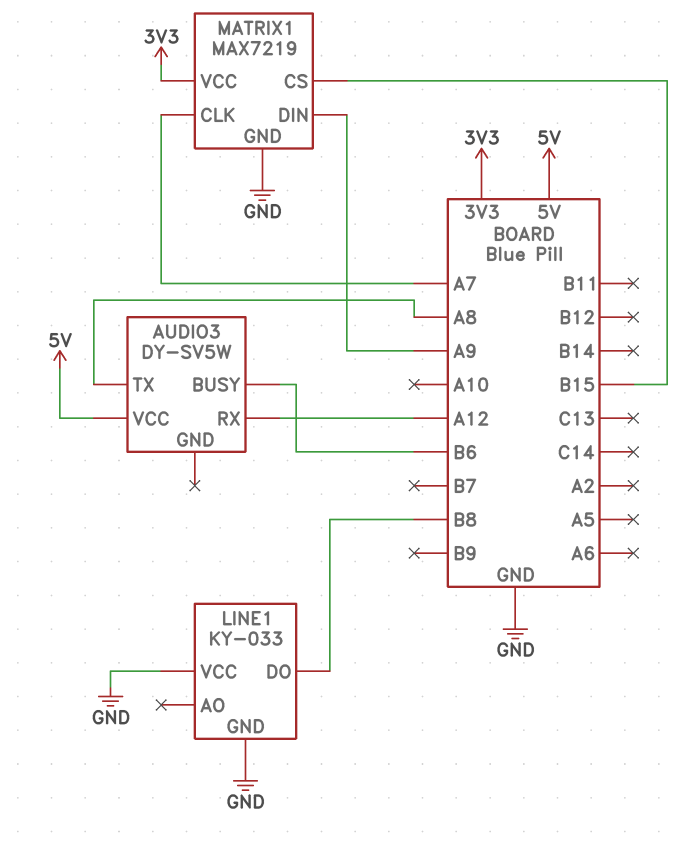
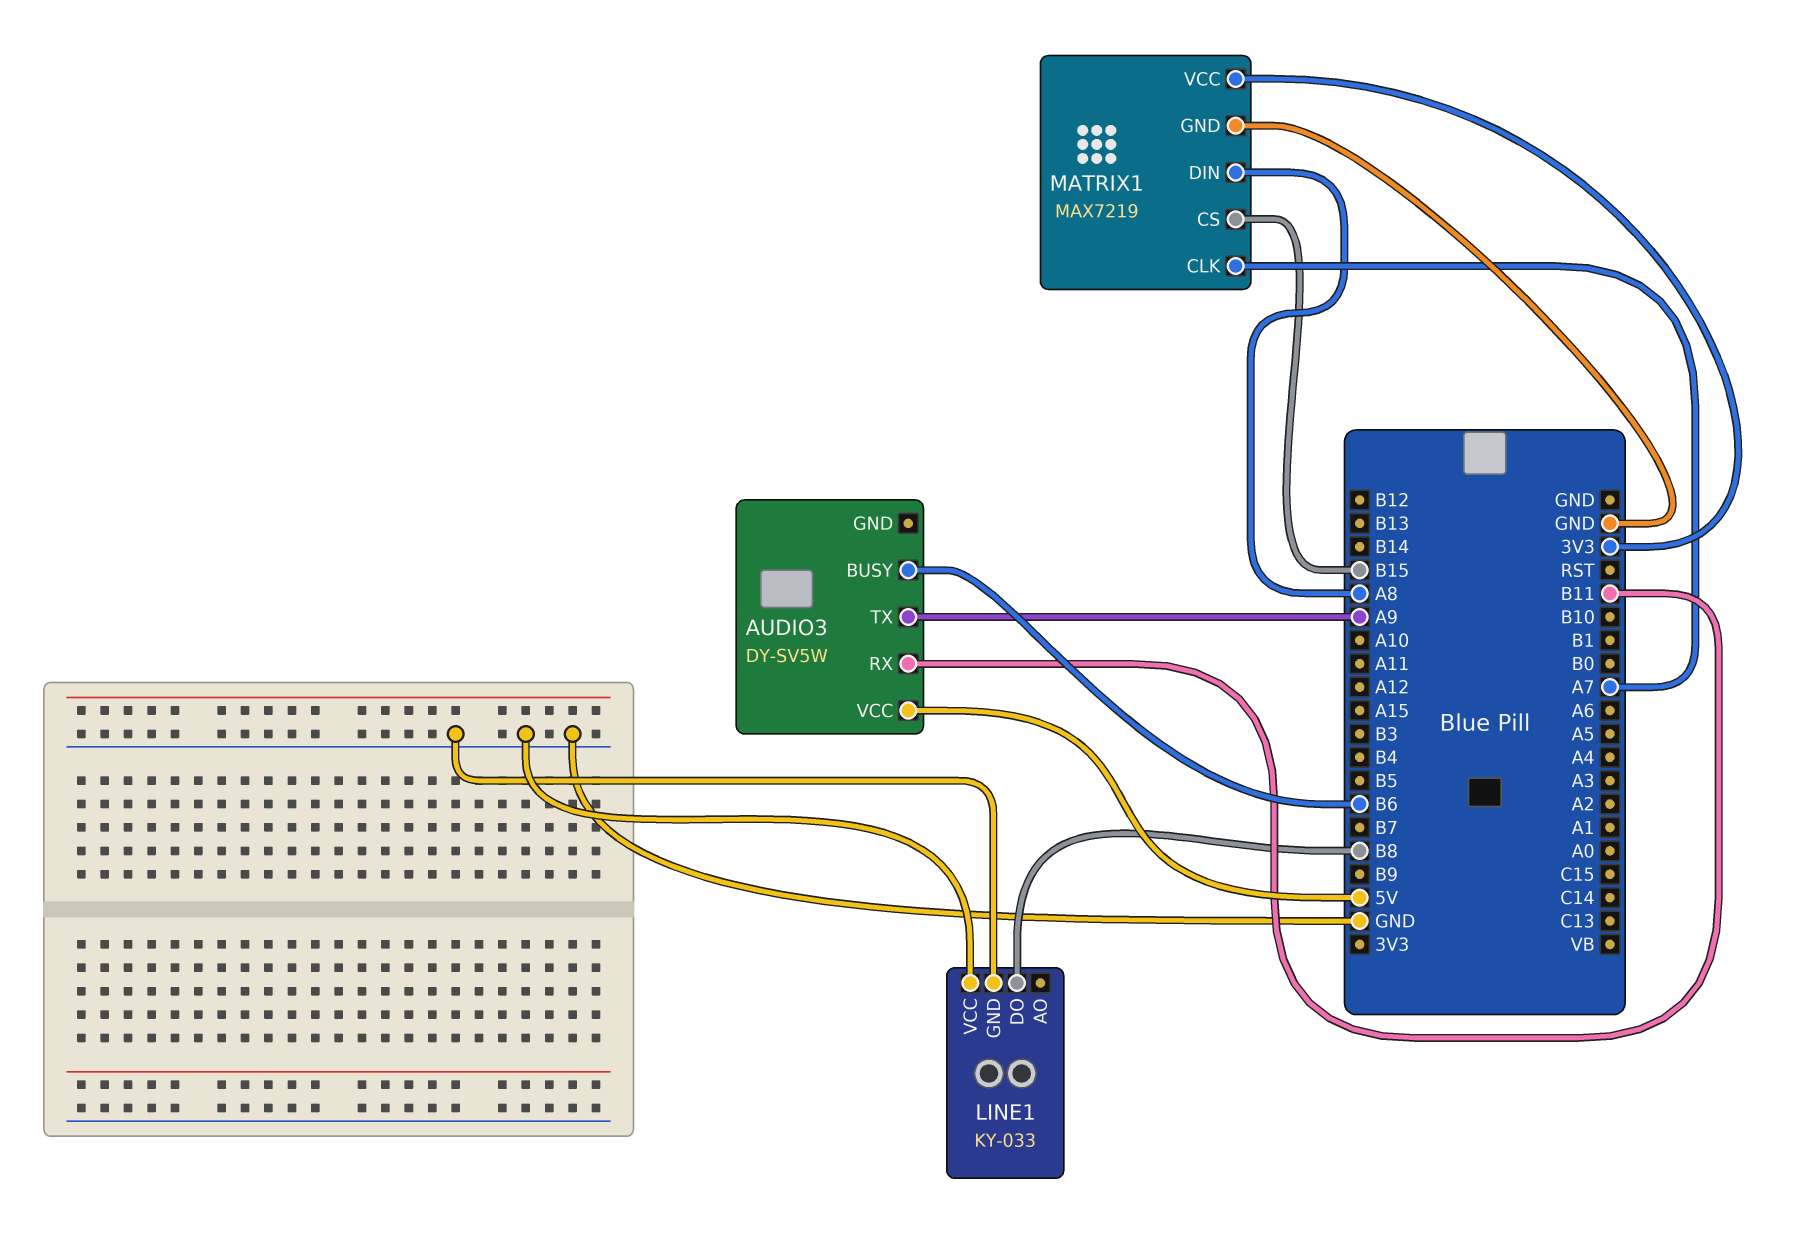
AUDIO3 pin RX: A12 -> B11
AUDIO3 pin TX: A8 -> A9
MATRIX1 pin DIN: A9 -> A8

